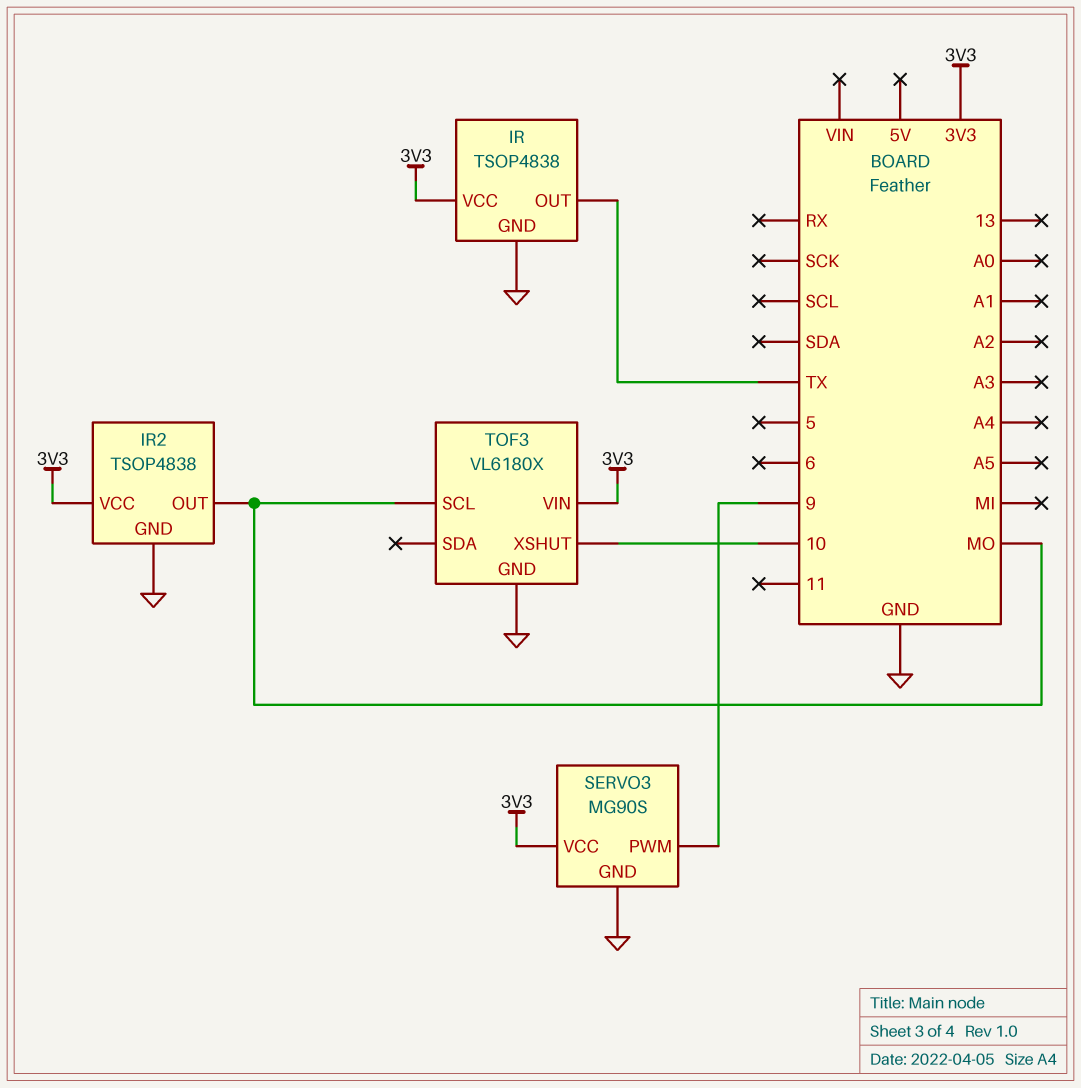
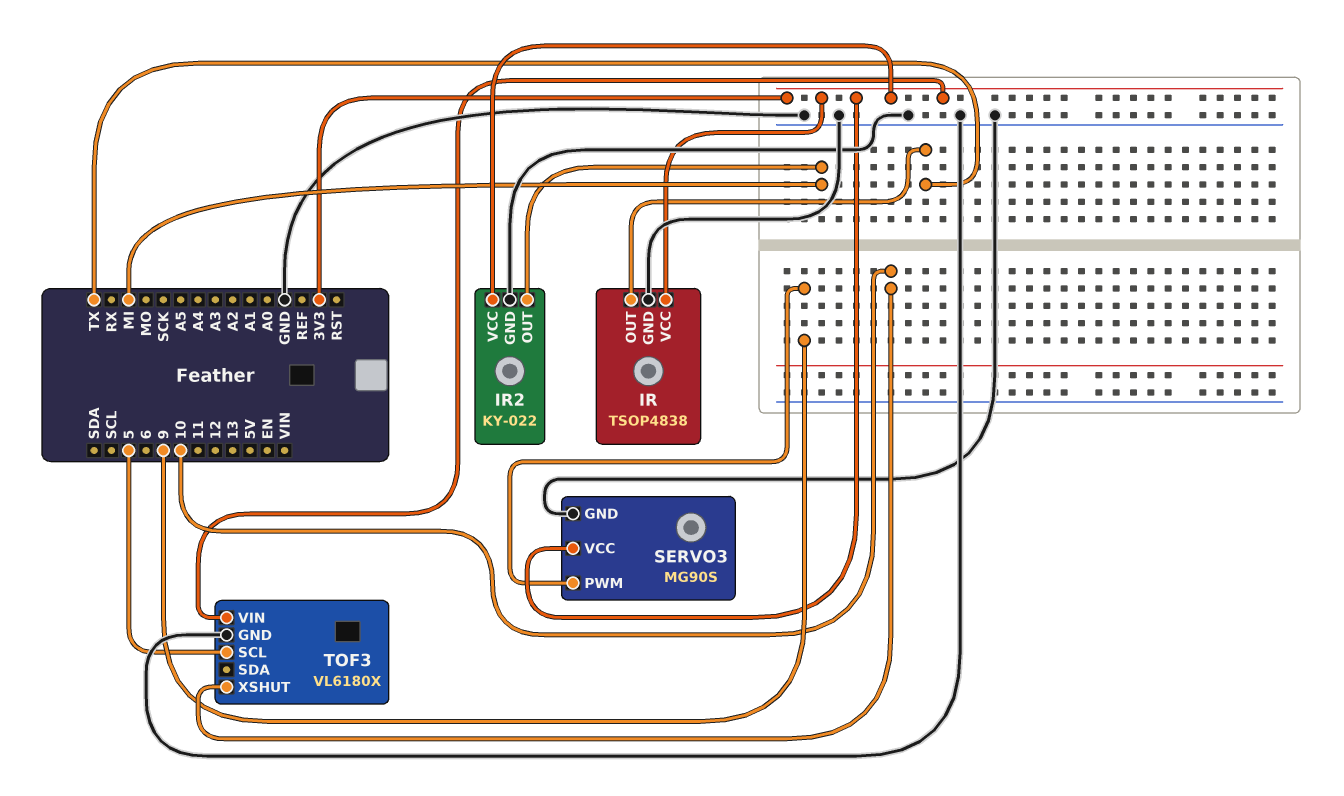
IR2: TSOP4838 -> KY-022
IR2 pin OUT: MO -> MI
TOF3 pin SCL: MO -> 5

